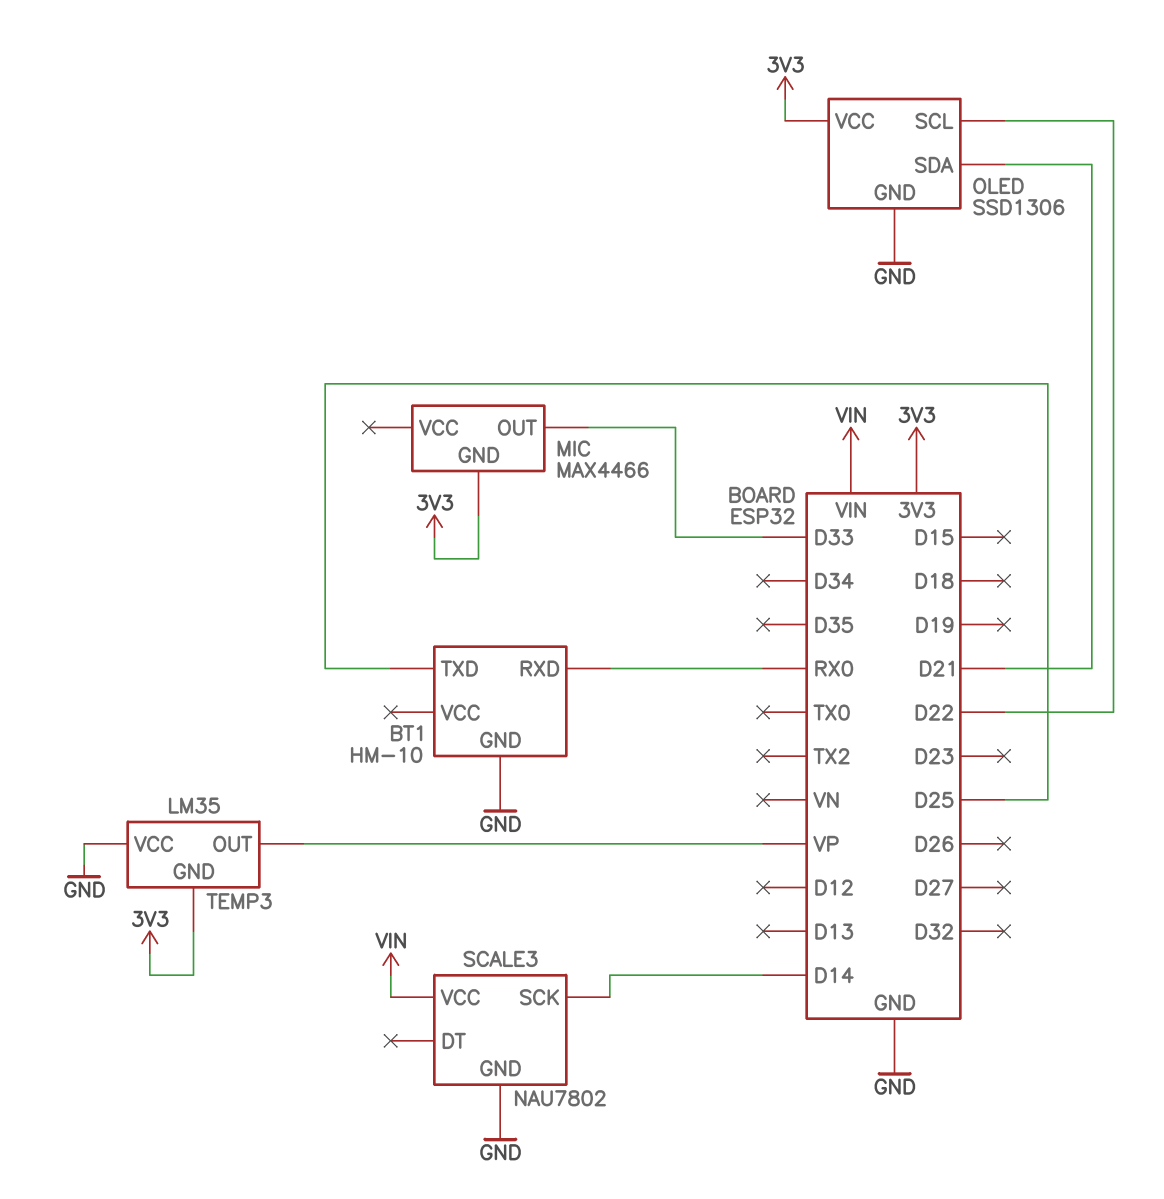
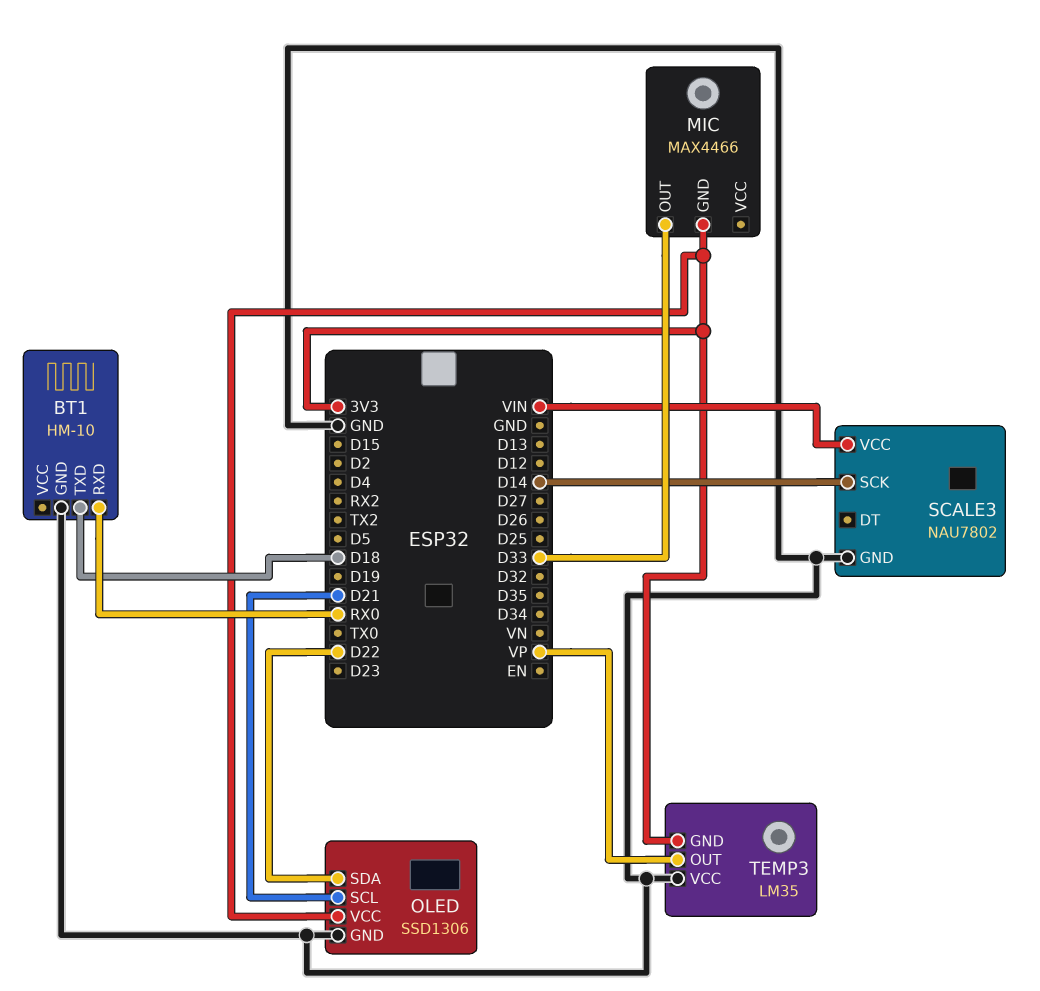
BT1 pin TXD: D25 -> D18
OLED pin SCL: D22 -> D21
OLED pin SDA: D21 -> D22

